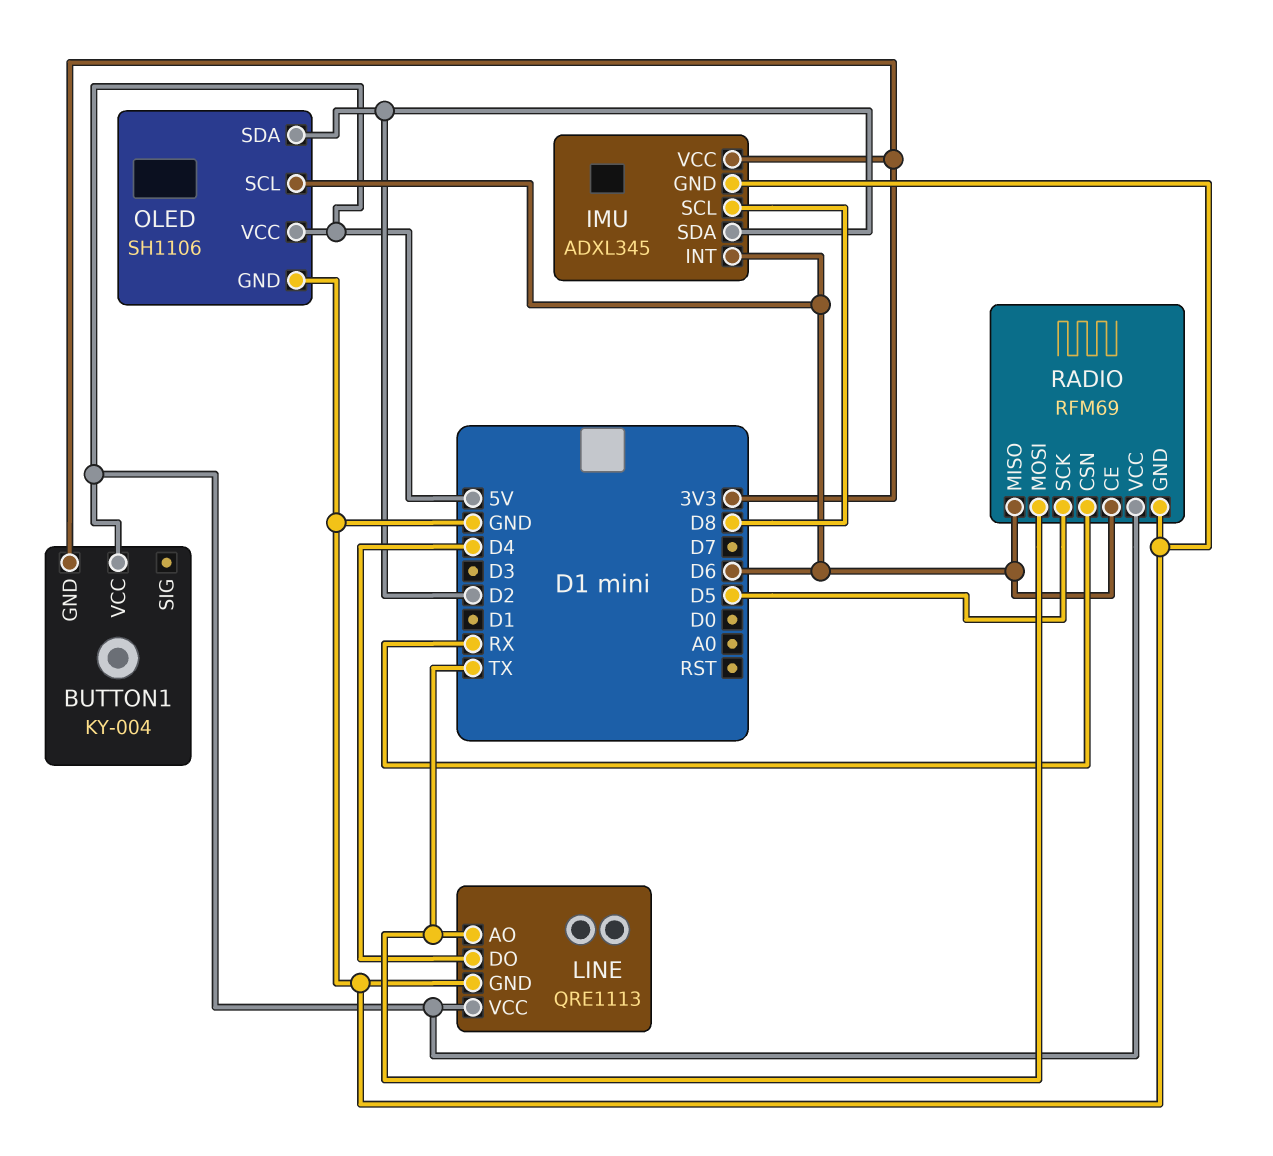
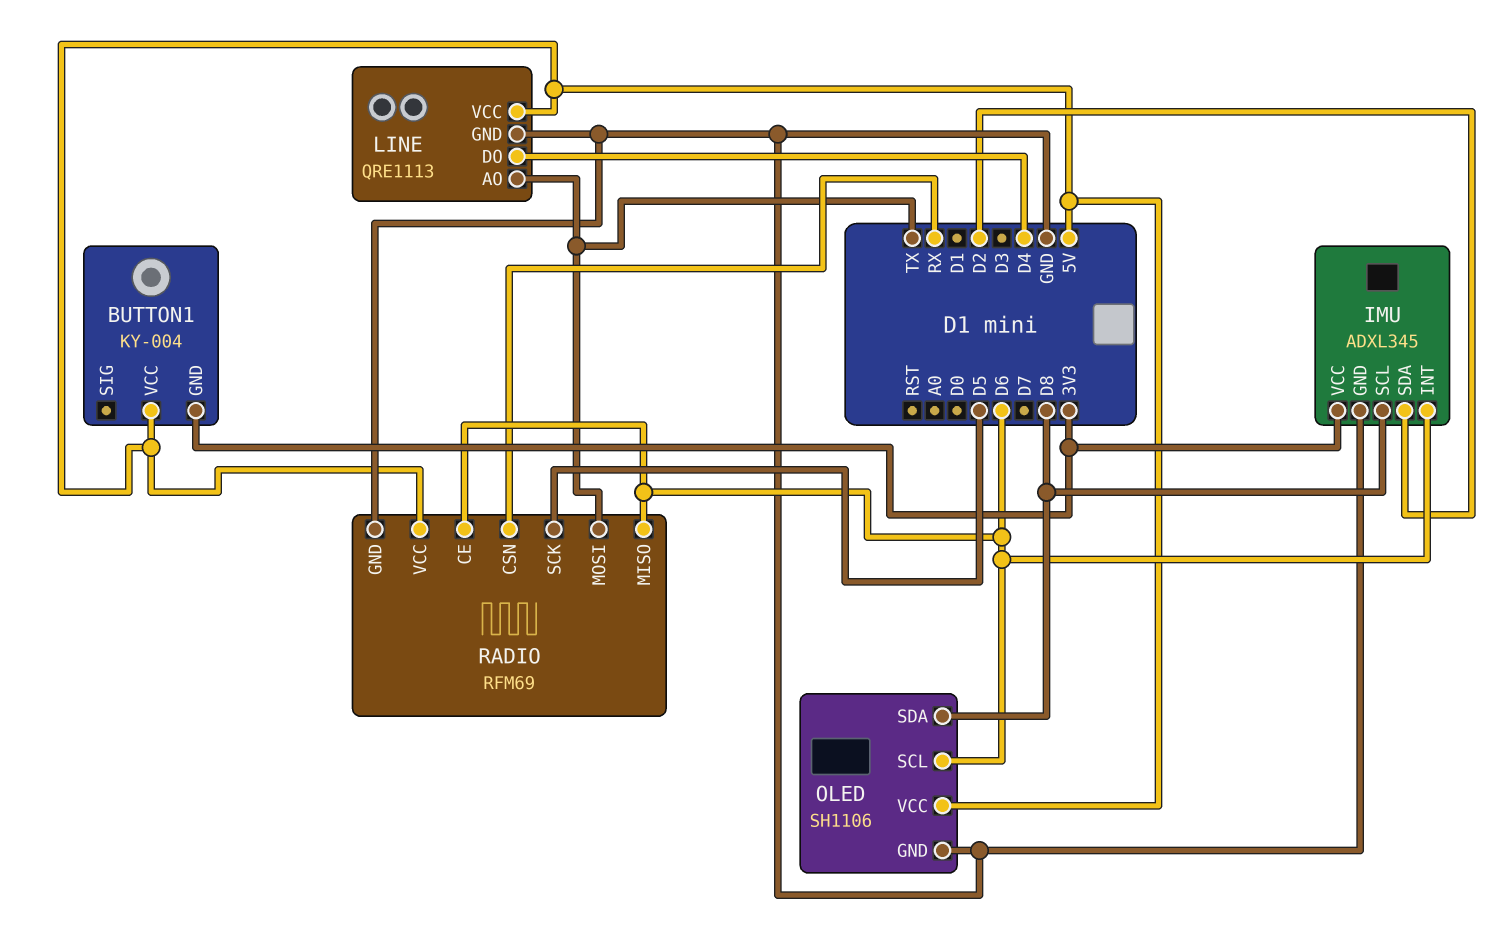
OLED pin SDA: D2 -> D8

